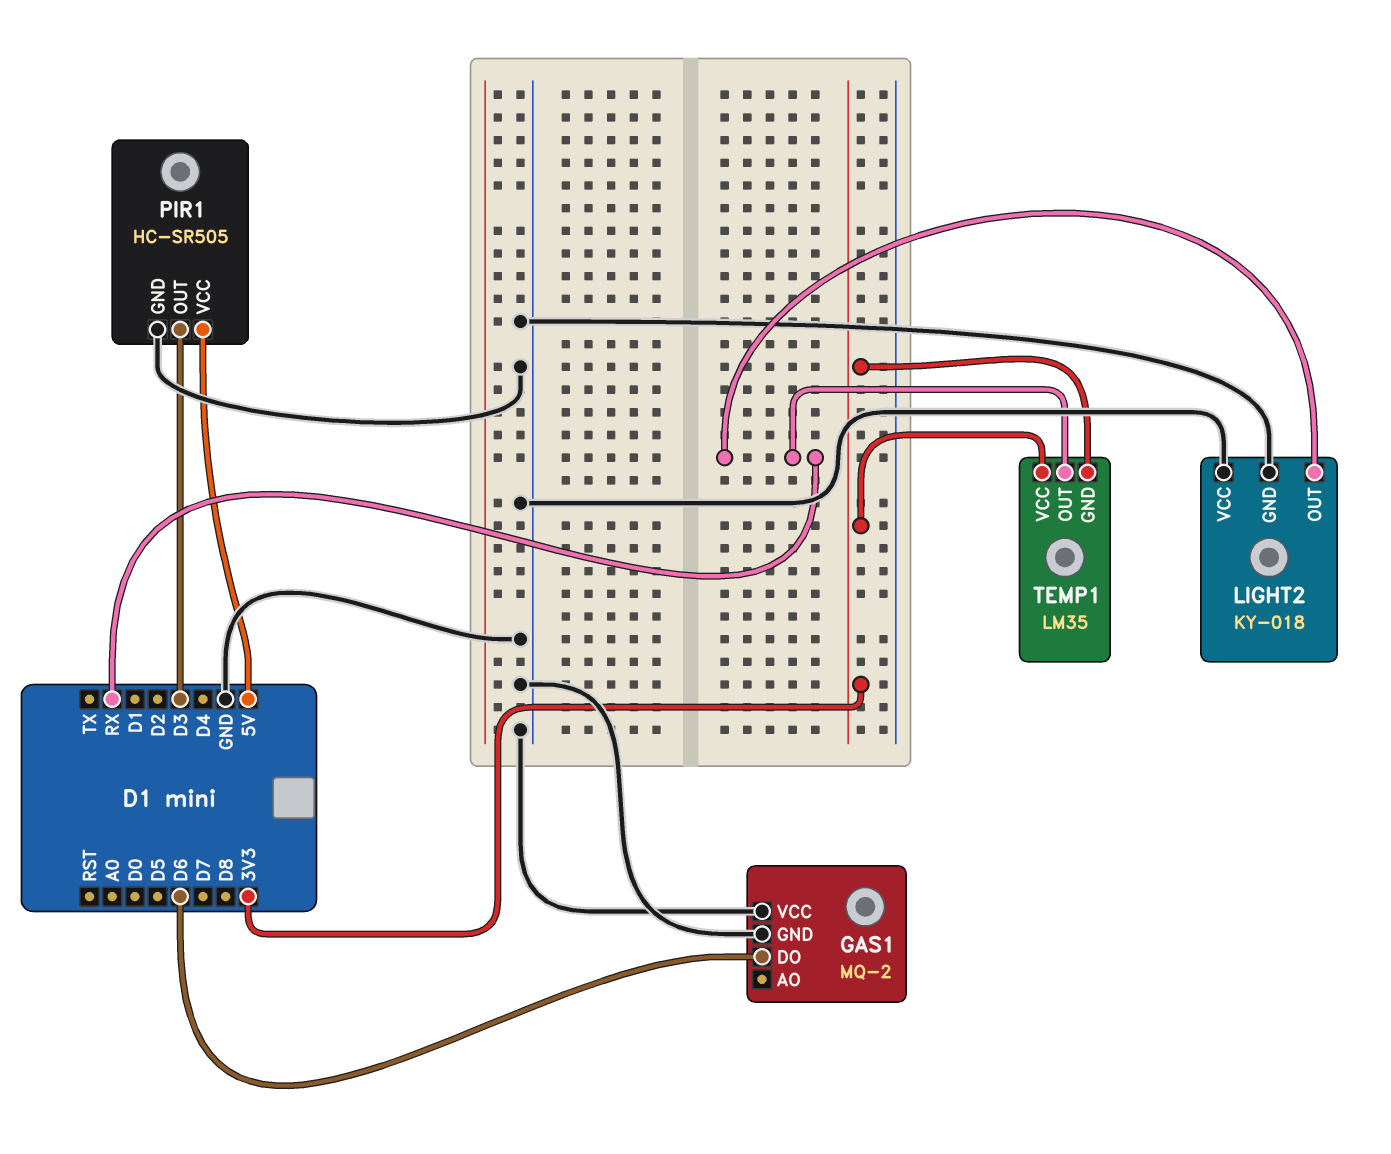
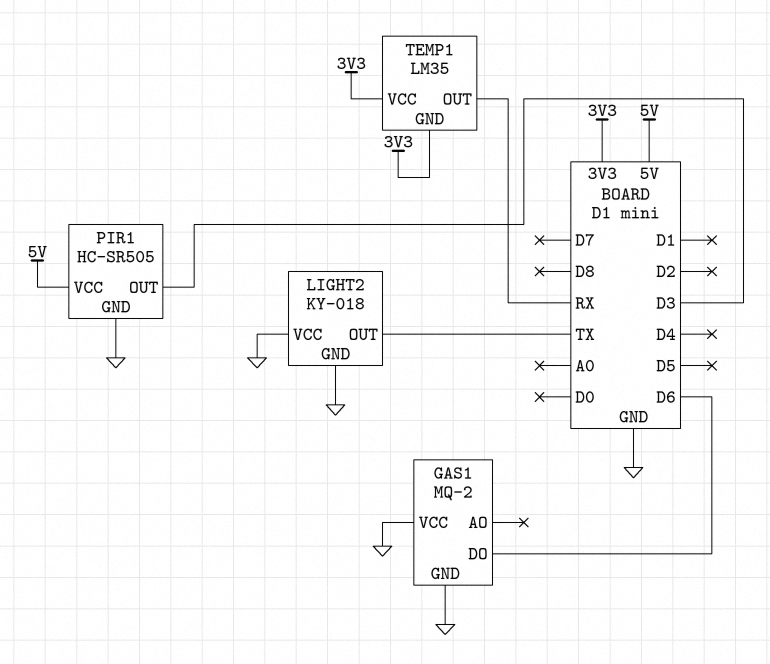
LIGHT2 pin OUT: RX -> TX

